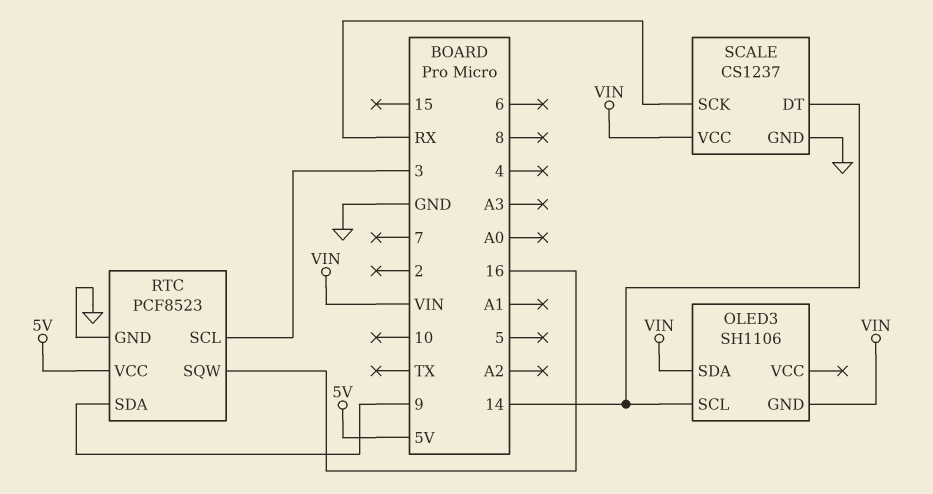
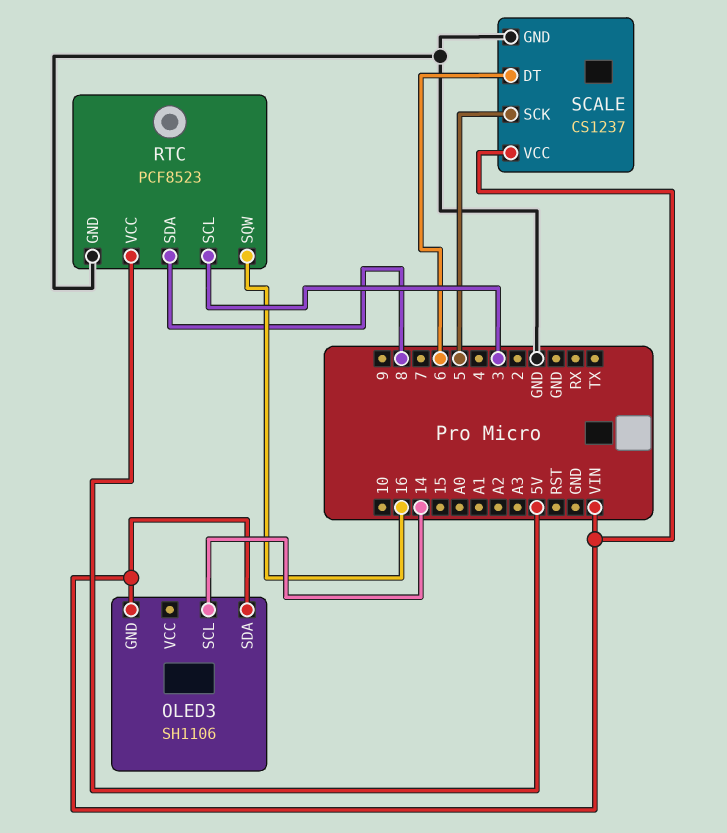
RTC pin SDA: 9 -> 8
SCALE pin DT: 14 -> 6
SCALE pin SCK: RX -> 5

